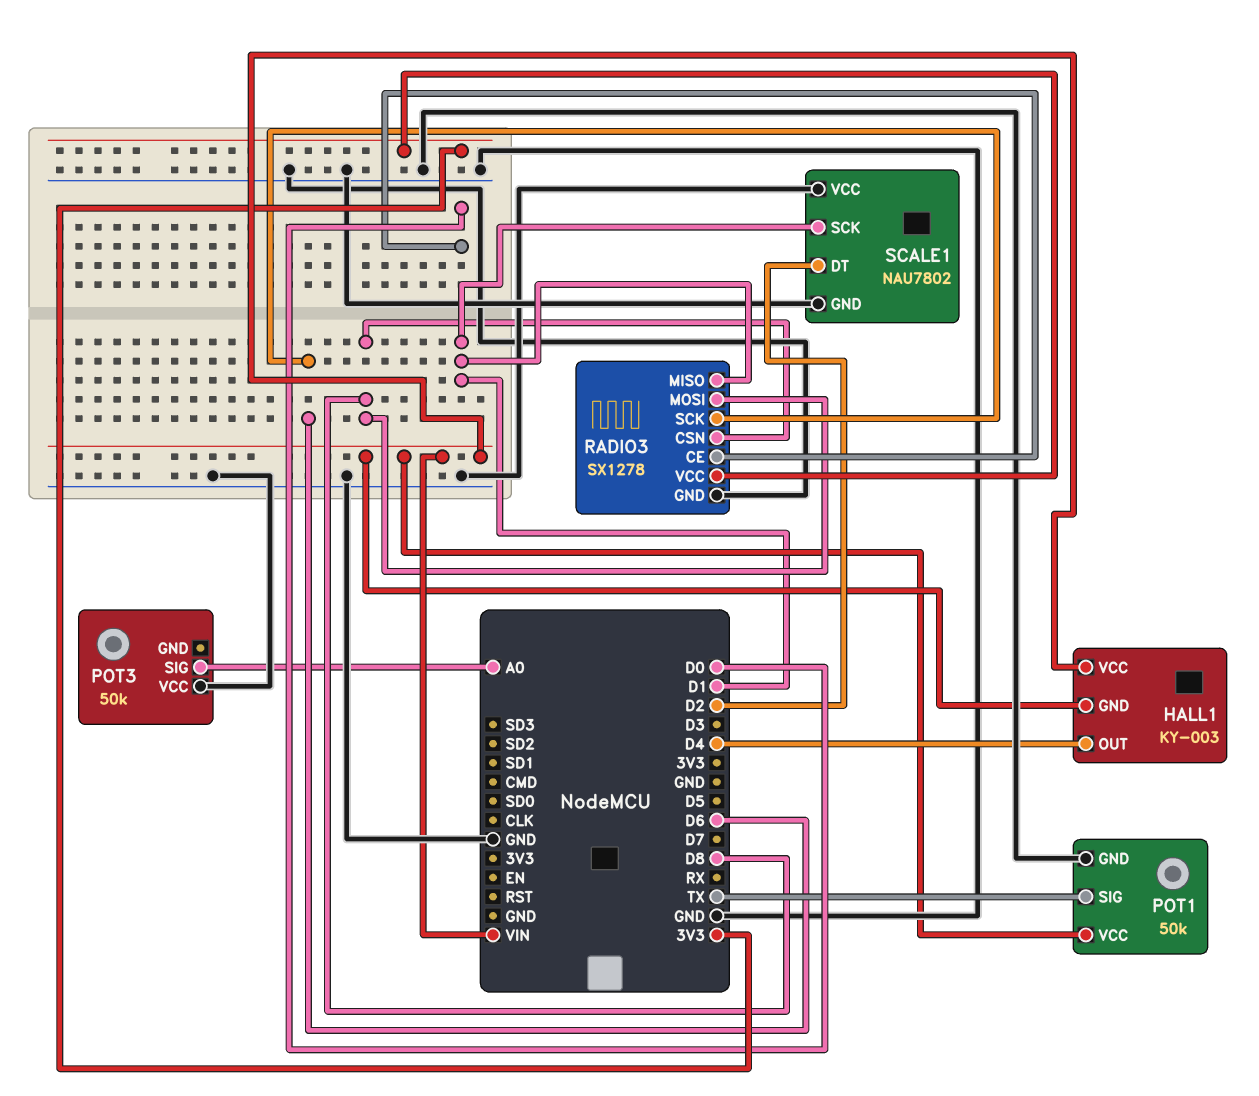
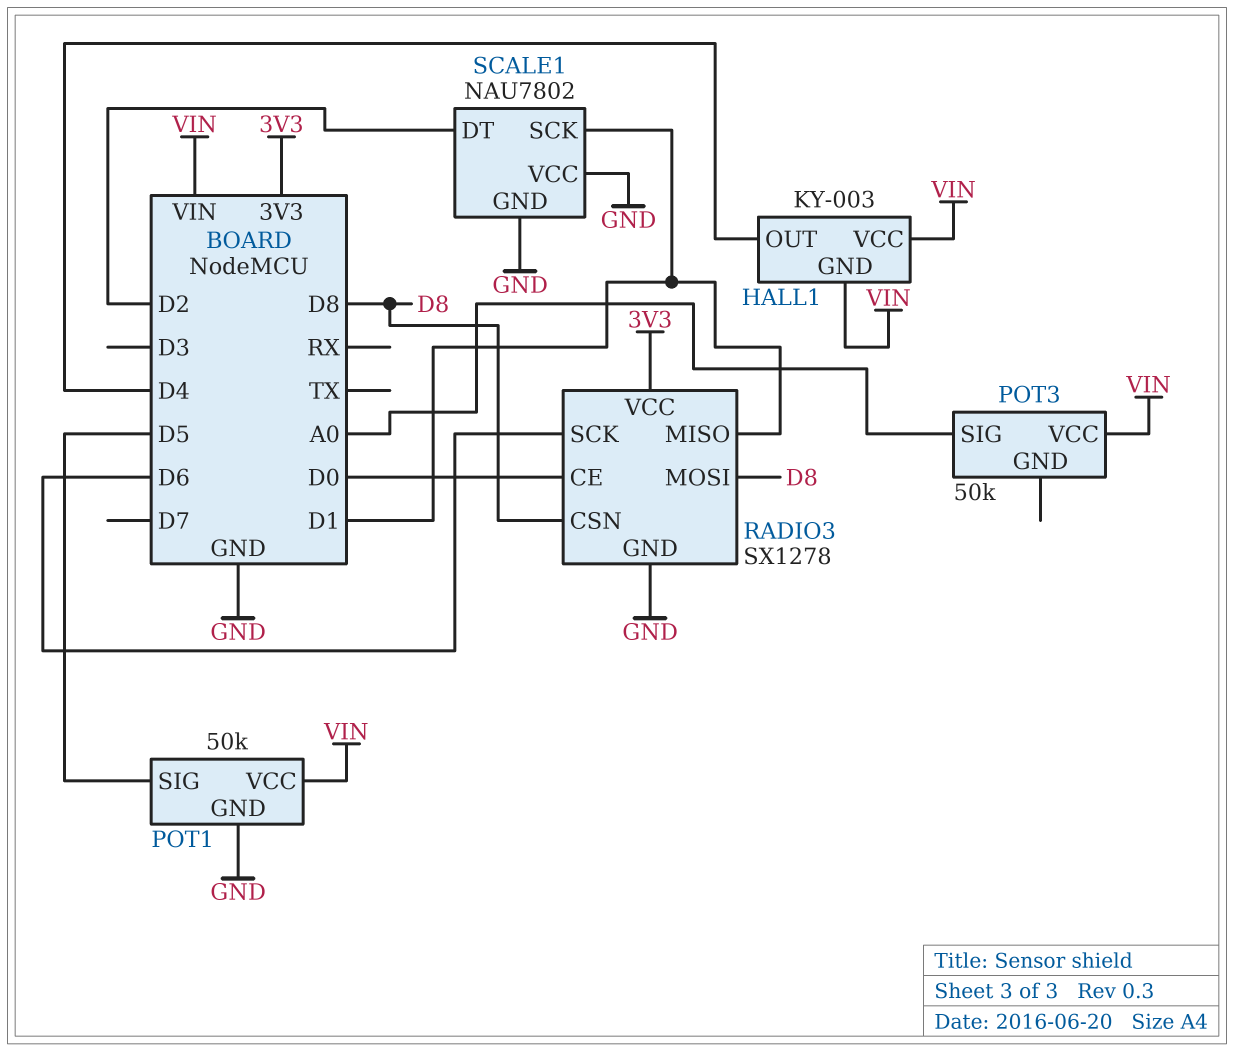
POT1 pin SIG: TX -> D5
POT3 pin VCC: GND -> VIN

